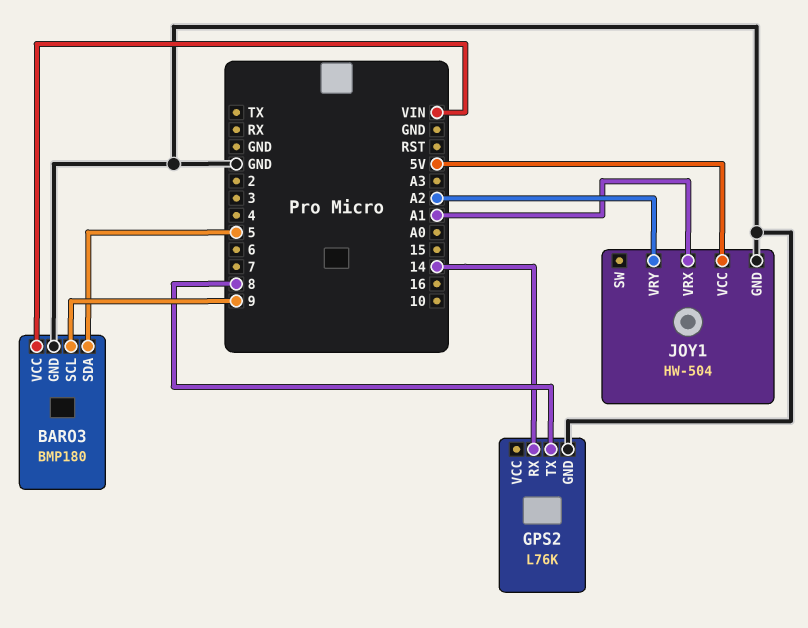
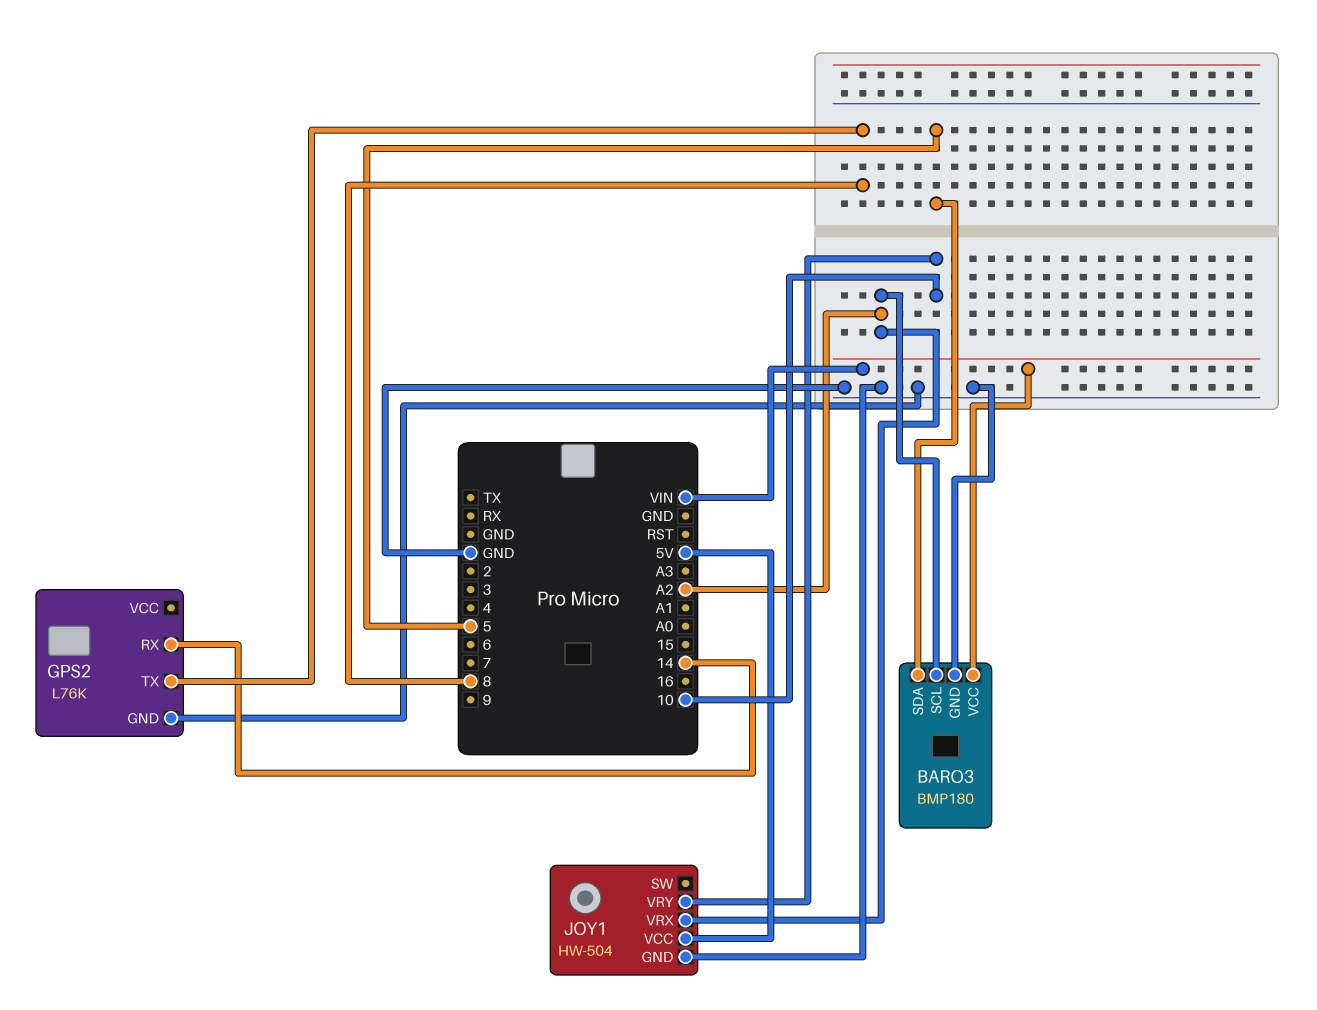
BARO3 pin SCL: 9 -> A2
JOY1 pin VRX: A1 -> A2
JOY1 pin VRY: A2 -> 10

